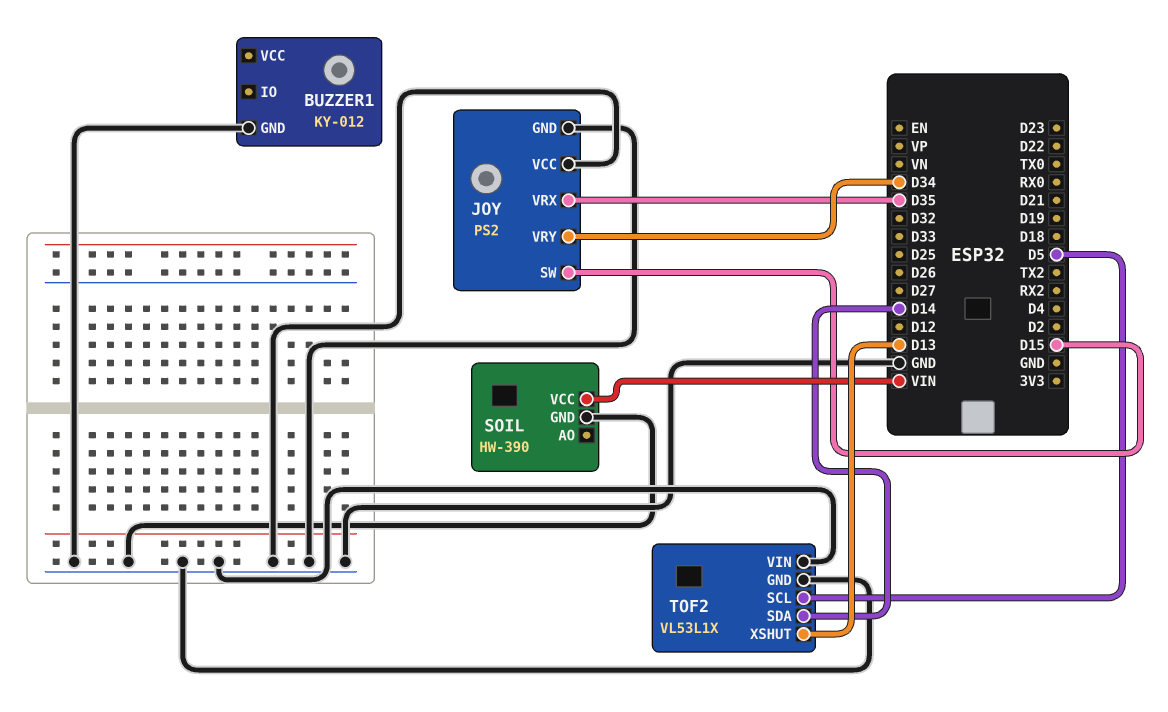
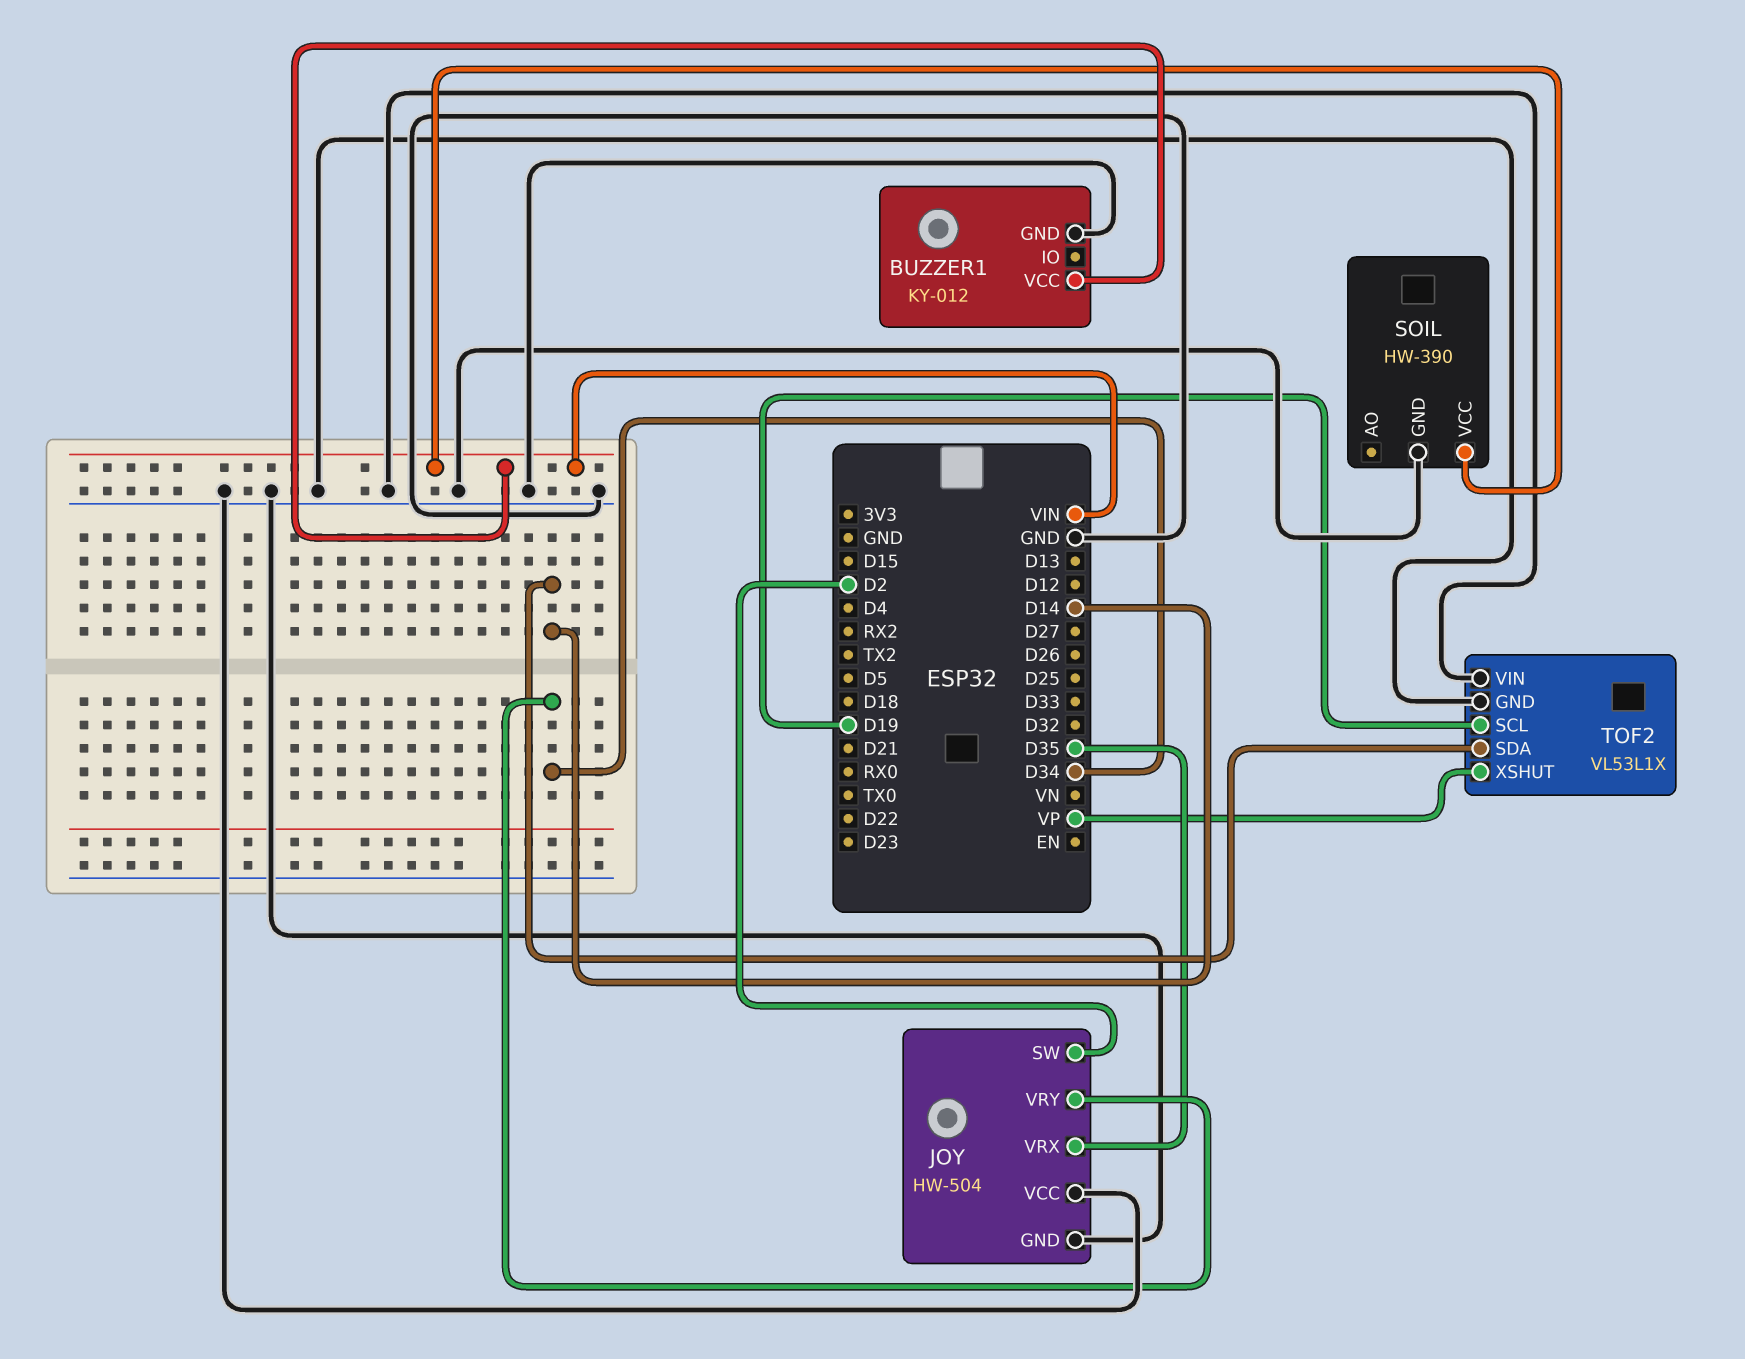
BUZZER1 pin VCC: none -> VIN
JOY: PS2 -> HW-504
JOY pin SW: D15 -> D2
TOF2 pin SCL: D5 -> D19
TOF2 pin XSHUT: D13 -> VP

